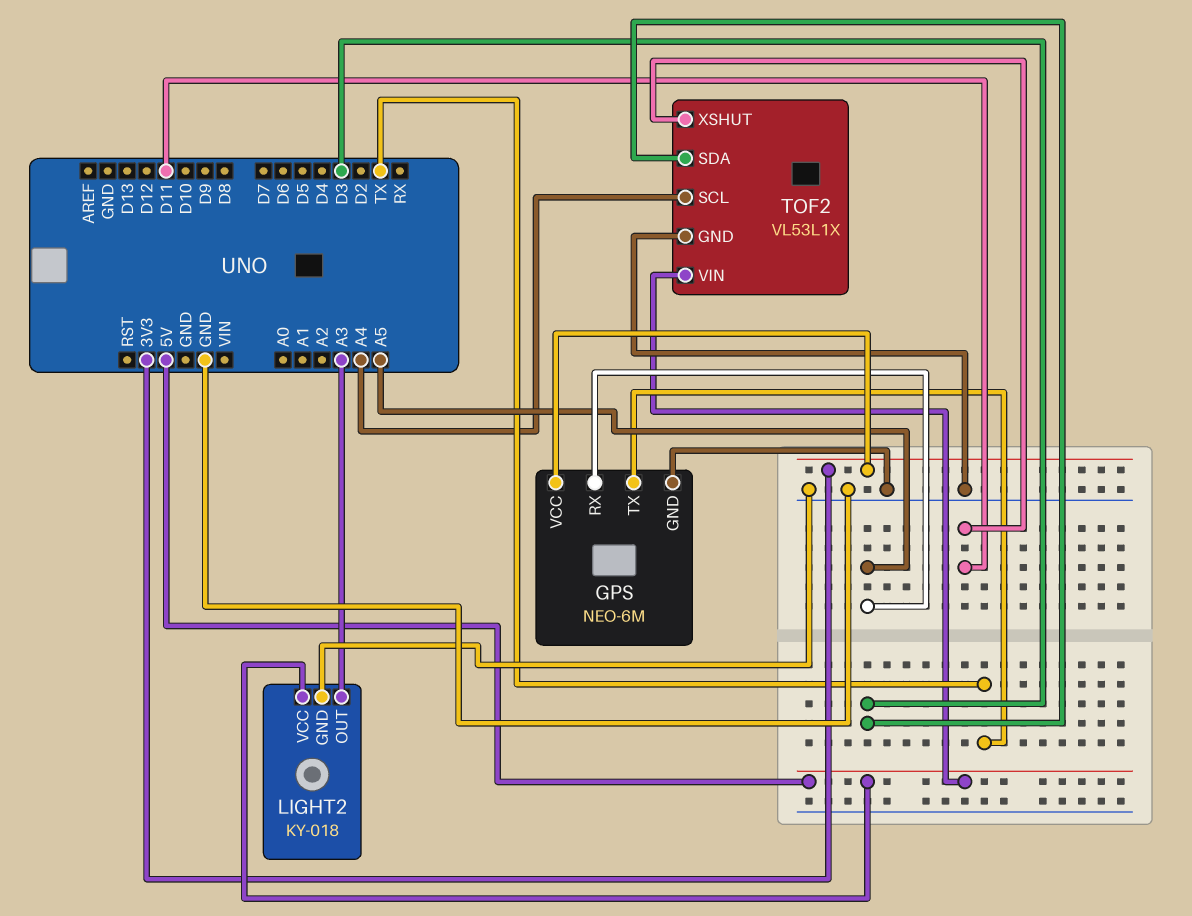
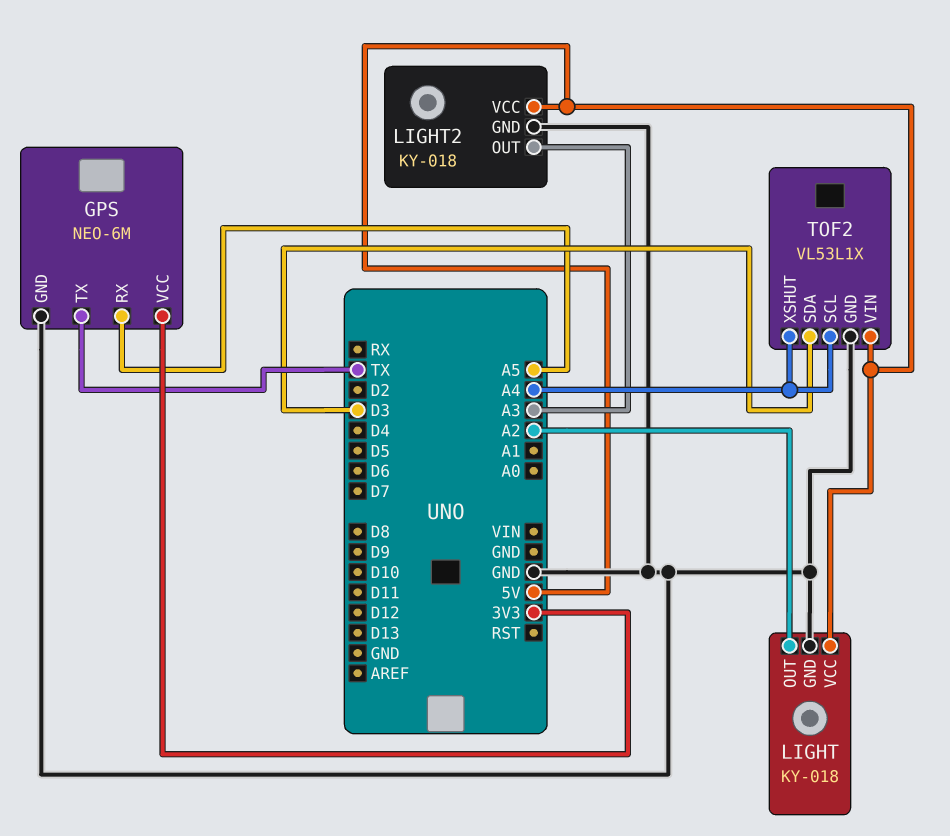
LIGHT: none -> KY-018
LIGHT pin GND: none -> GND
LIGHT pin OUT: none -> A2
LIGHT pin VCC: none -> 5V
TOF2 pin XSHUT: D11 -> A4

